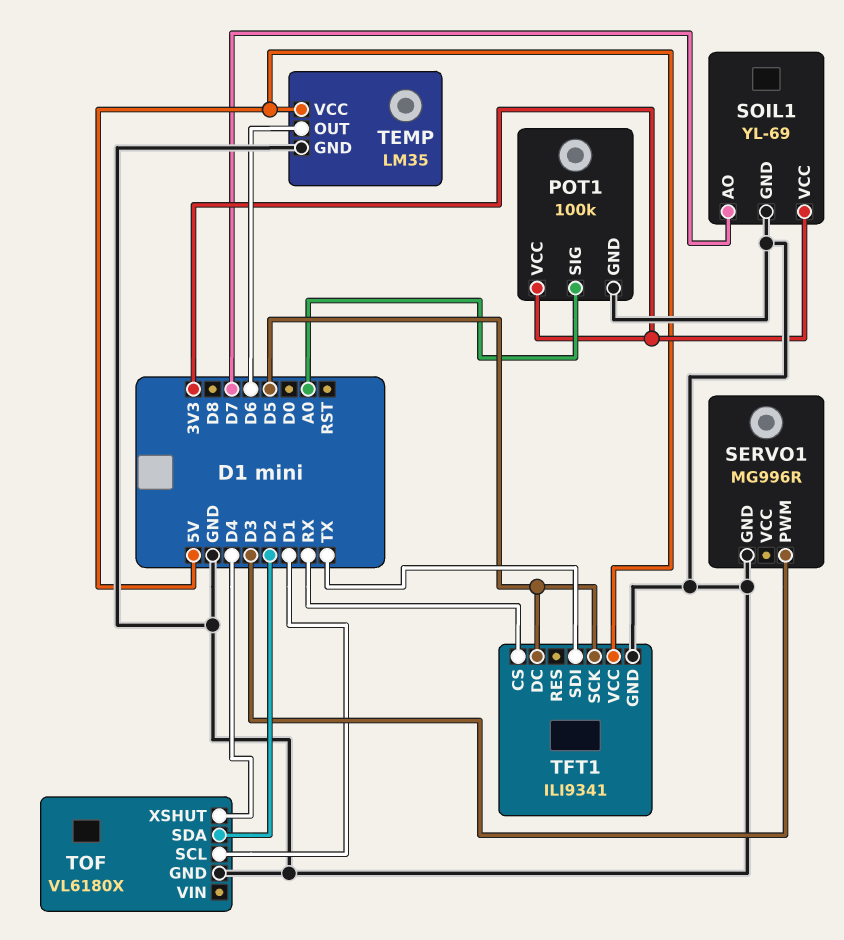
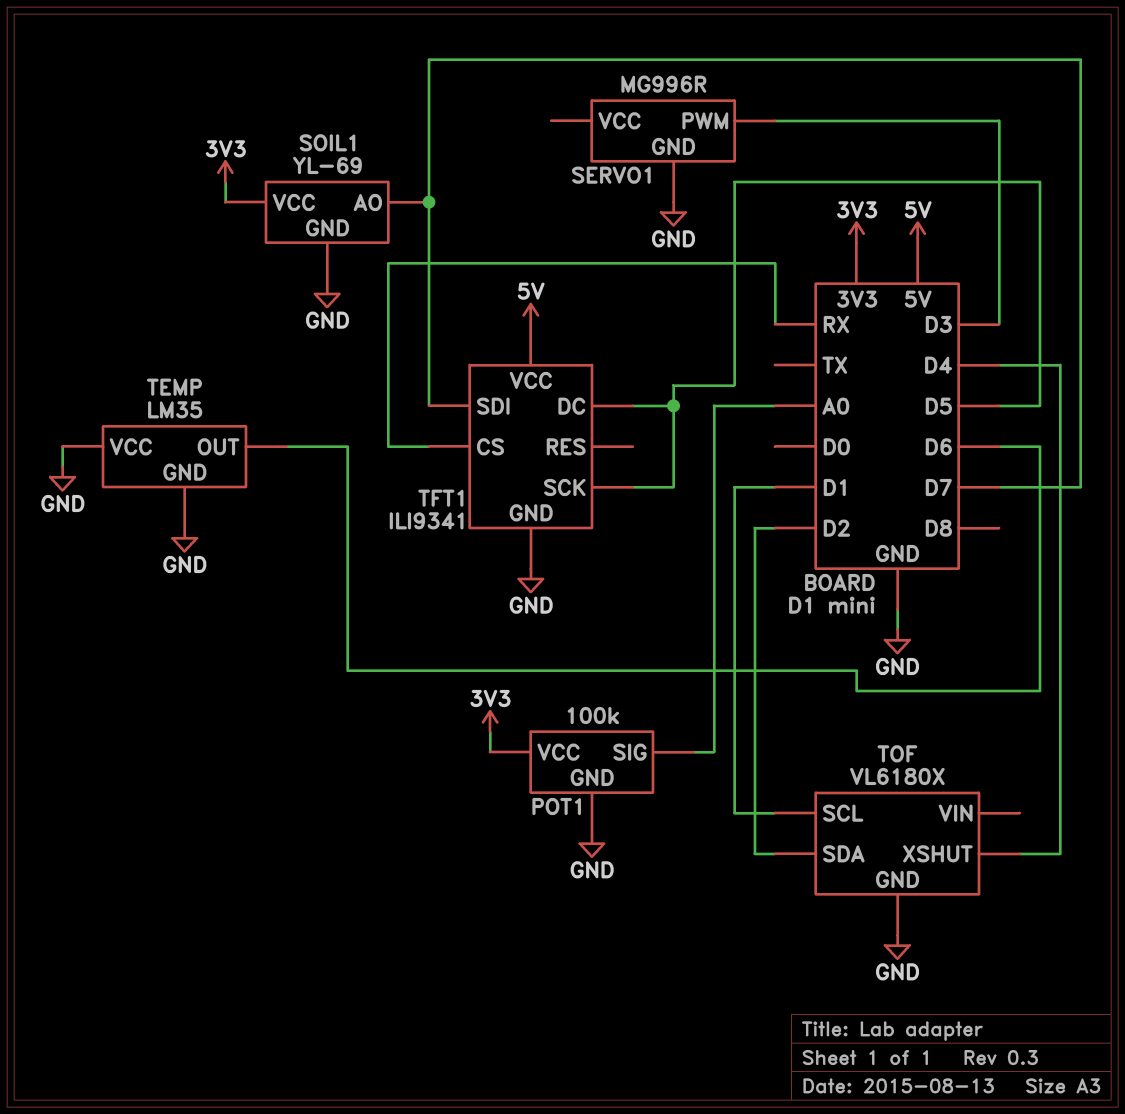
TEMP pin VCC: 5V -> GND
TFT1 pin SDI: TX -> D7

